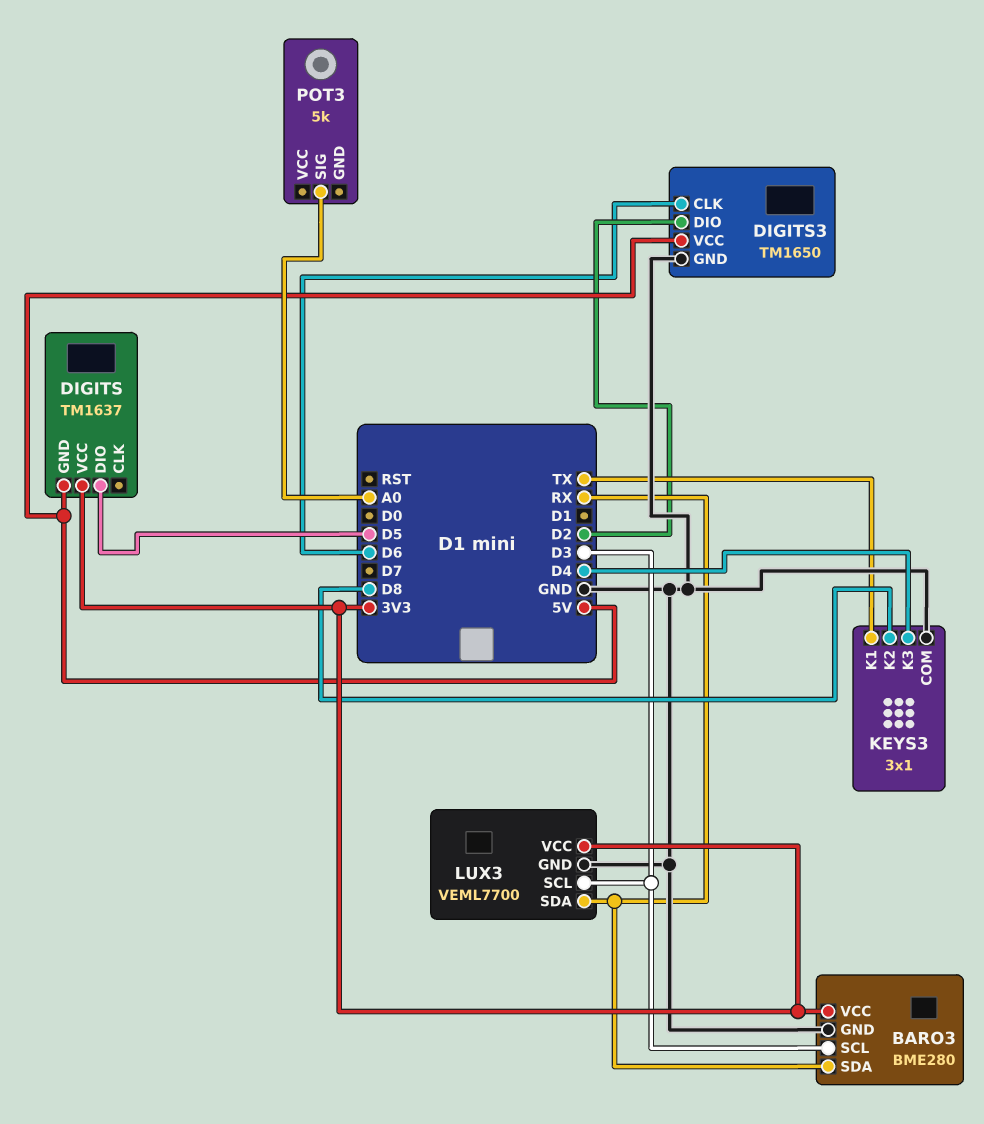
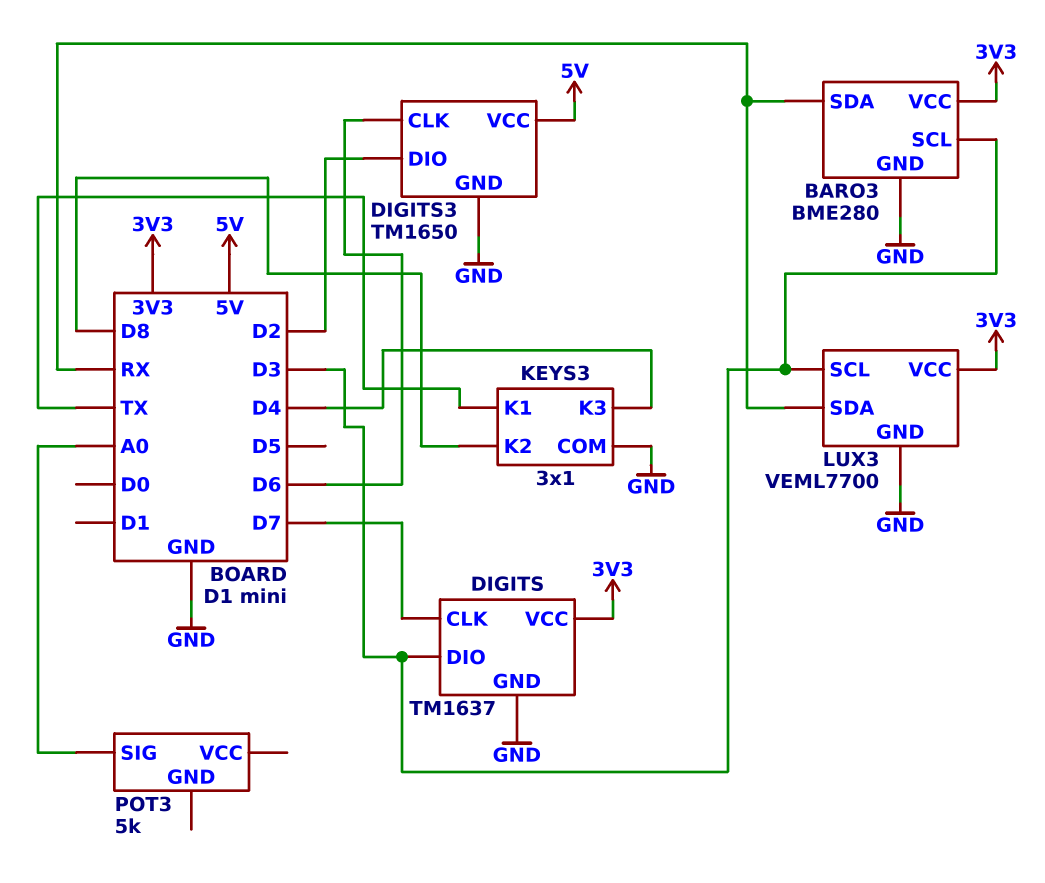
DIGITS pin CLK: none -> D7
DIGITS pin DIO: D5 -> D3
DIGITS pin GND: 5V -> GND

